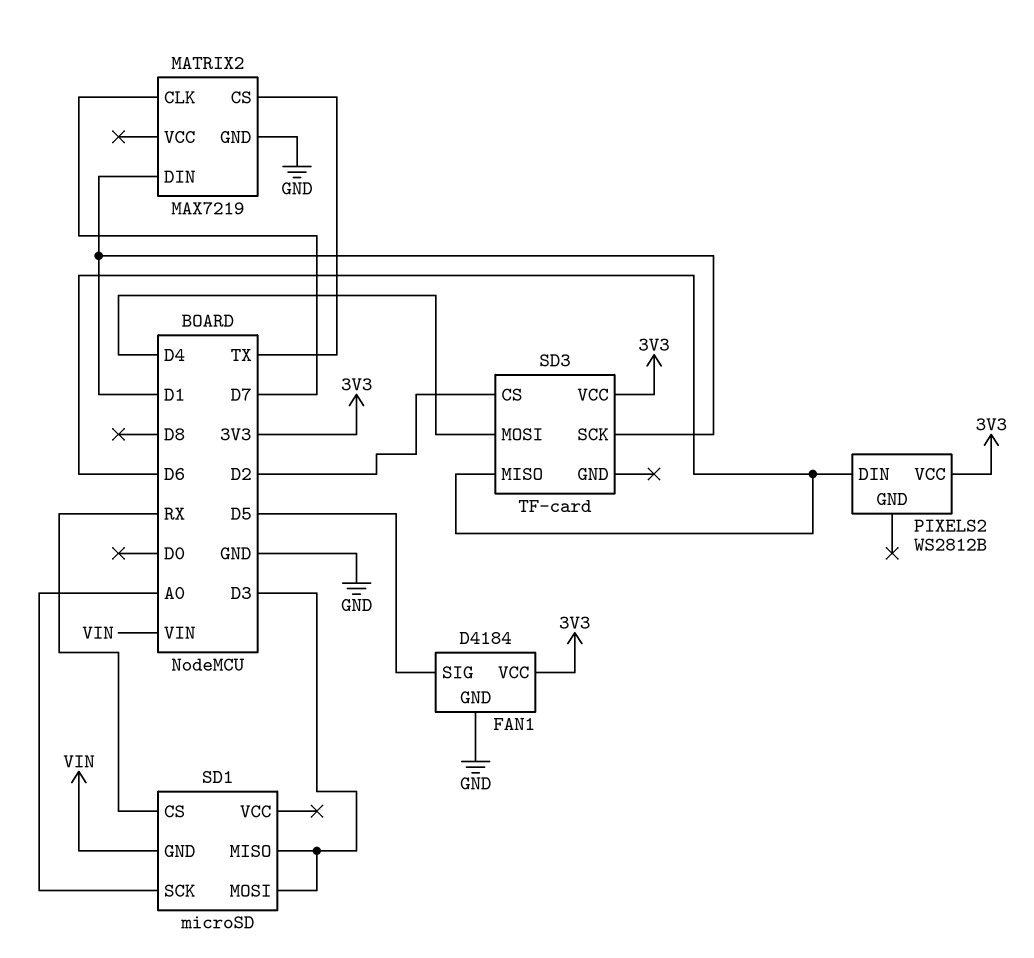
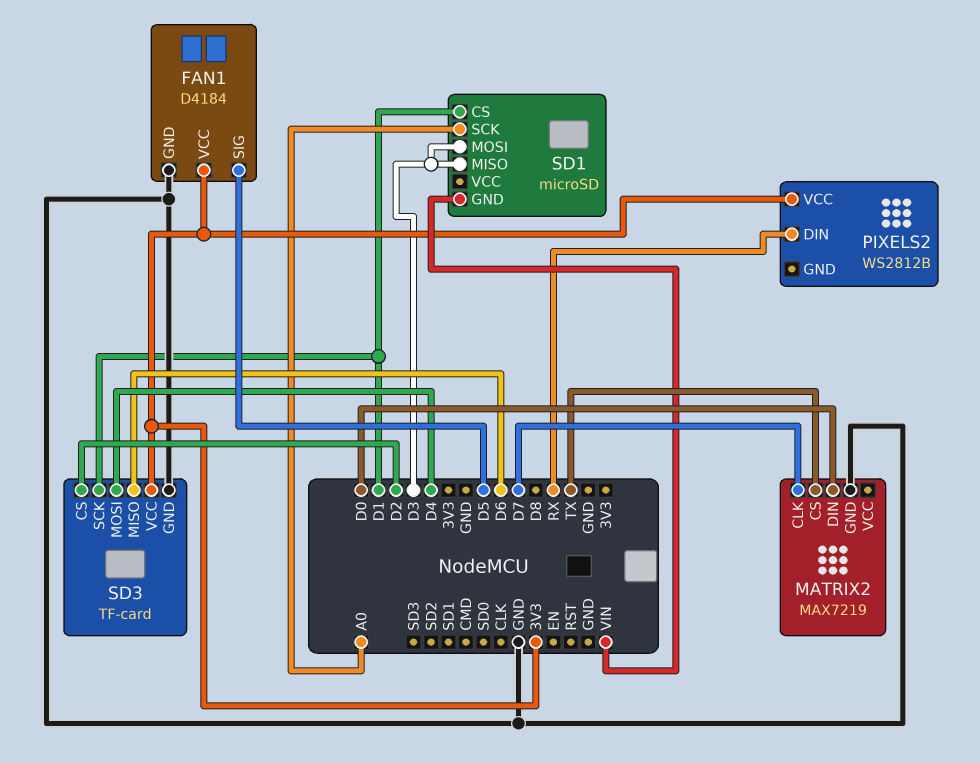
MATRIX2 pin DIN: D1 -> D0
PIXELS2 pin DIN: D6 -> RX
SD1 pin CS: RX -> D1
SD3 pin GND: none -> GND

